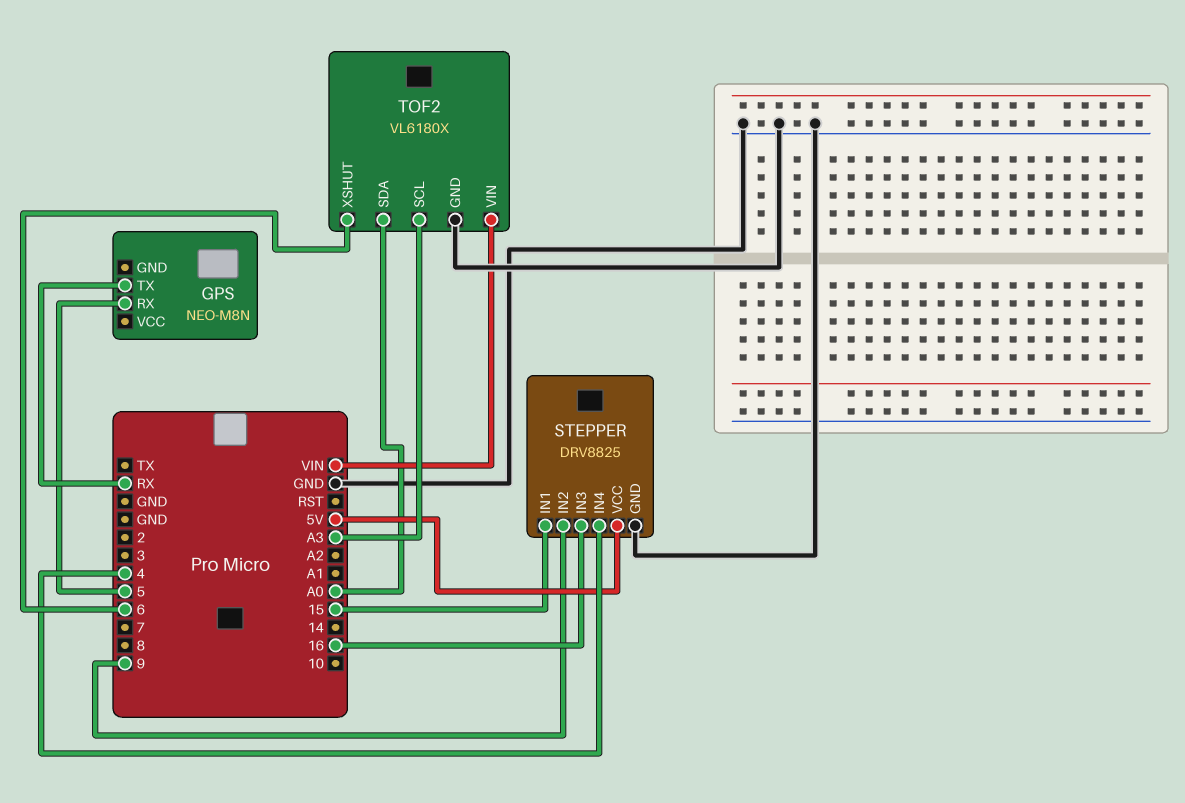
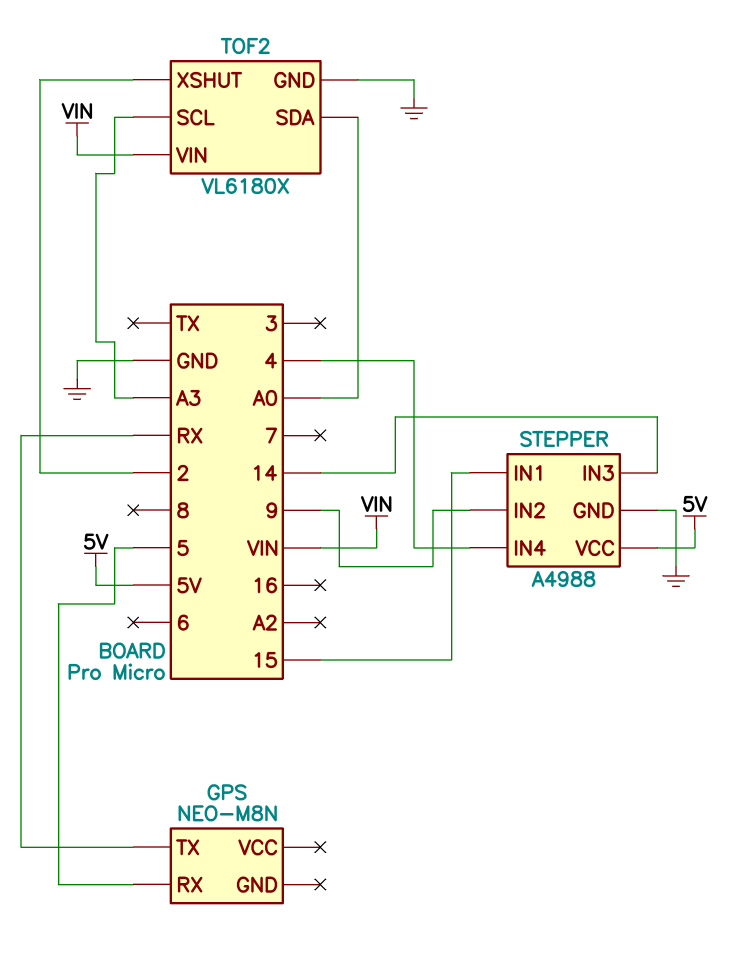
STEPPER: DRV8825 -> A4988
STEPPER pin IN3: 16 -> 14
TOF2 pin XSHUT: 6 -> 2

